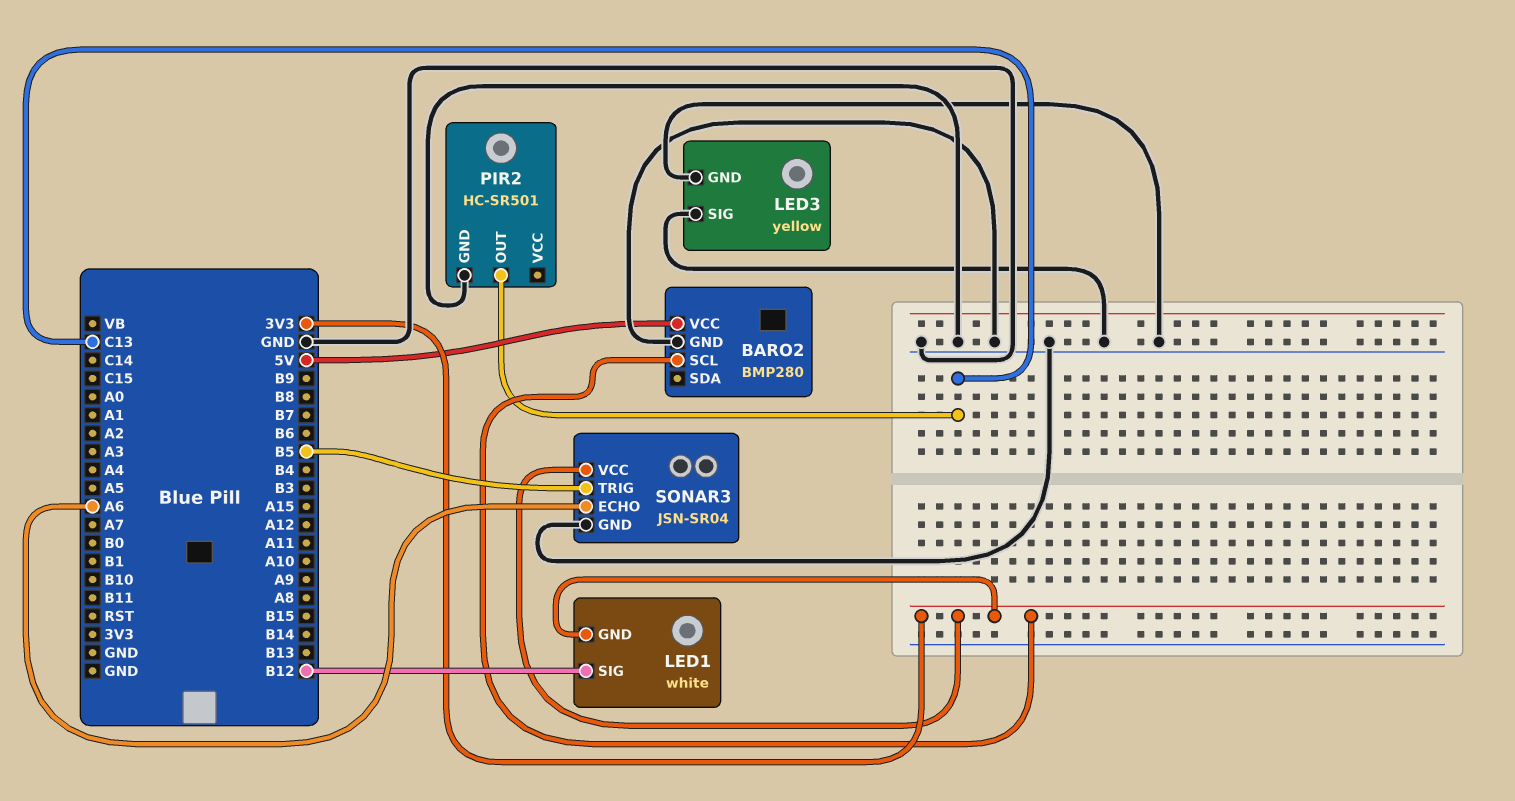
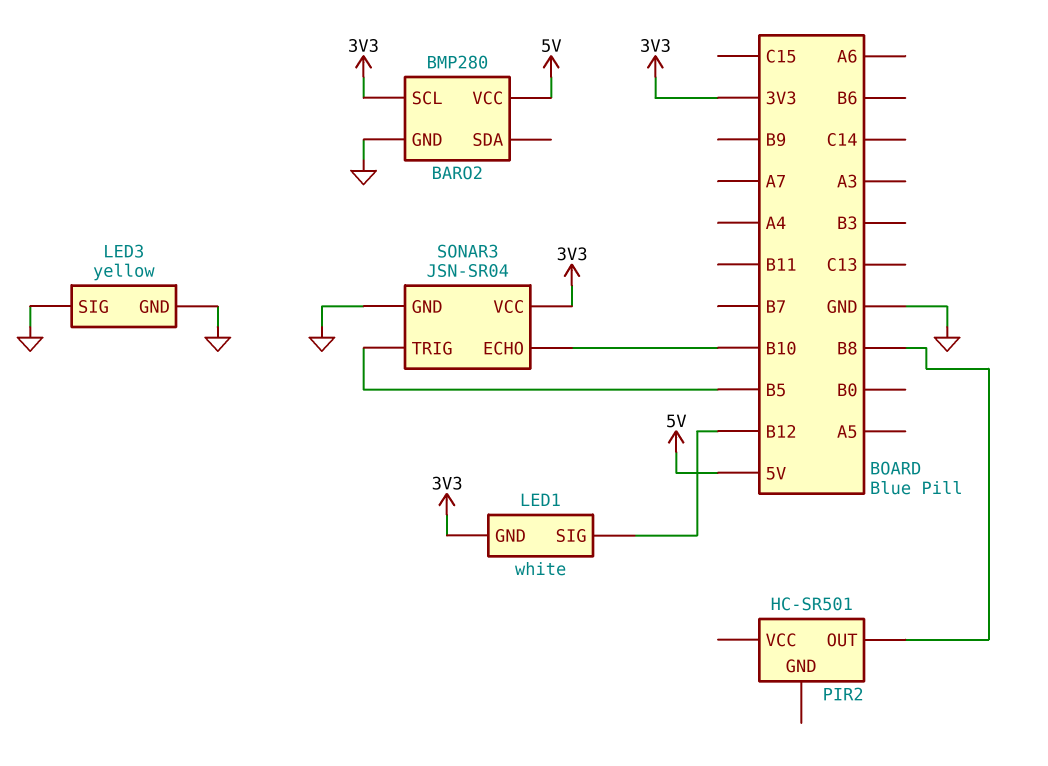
PIR2 pin GND: GND -> none
PIR2 pin OUT: C13 -> B8
SONAR3 pin ECHO: A6 -> B10

